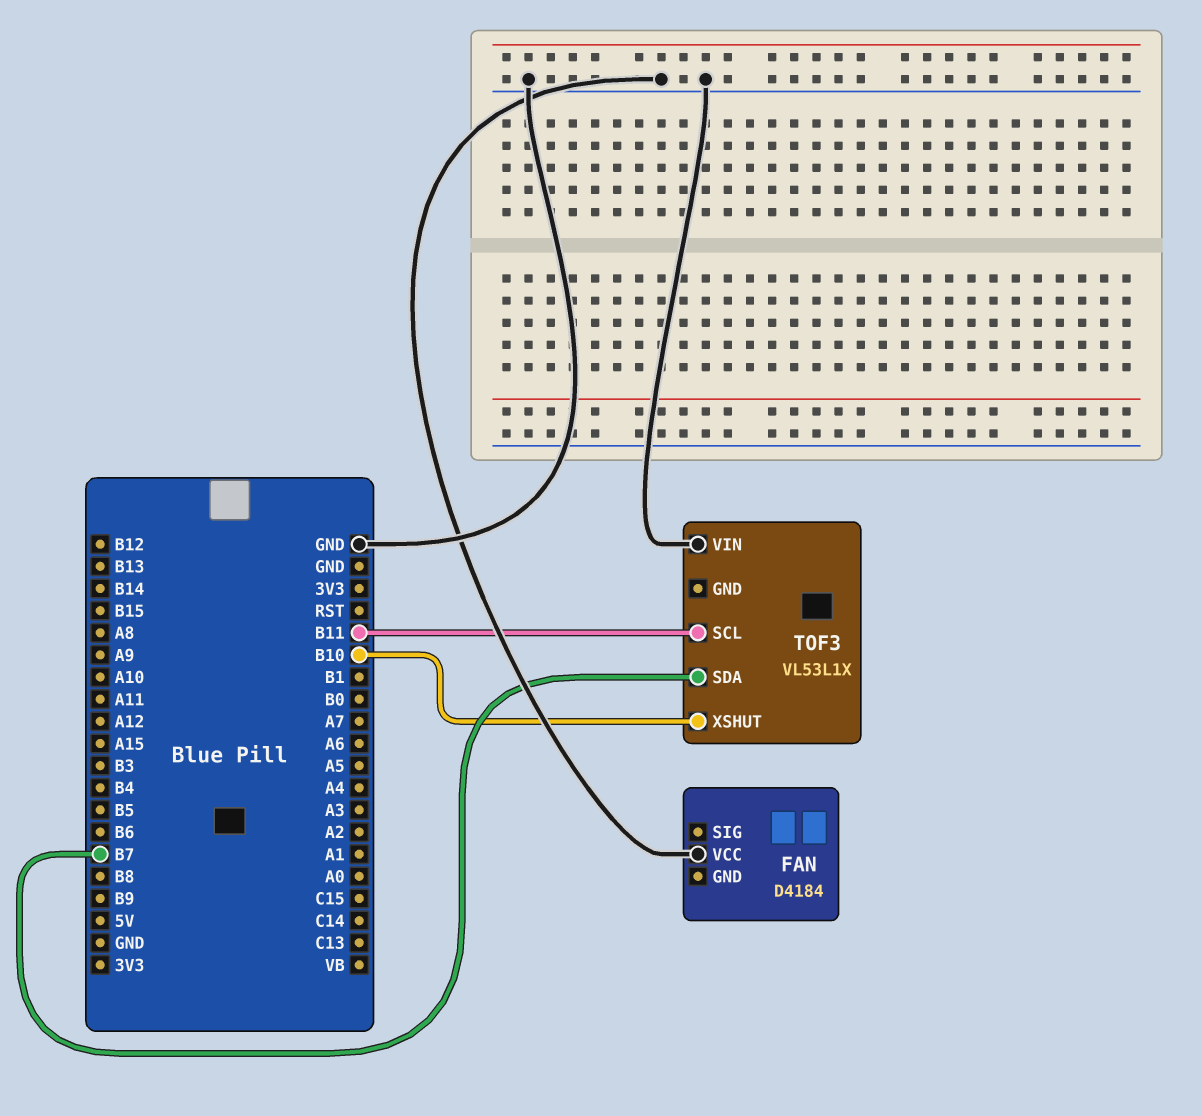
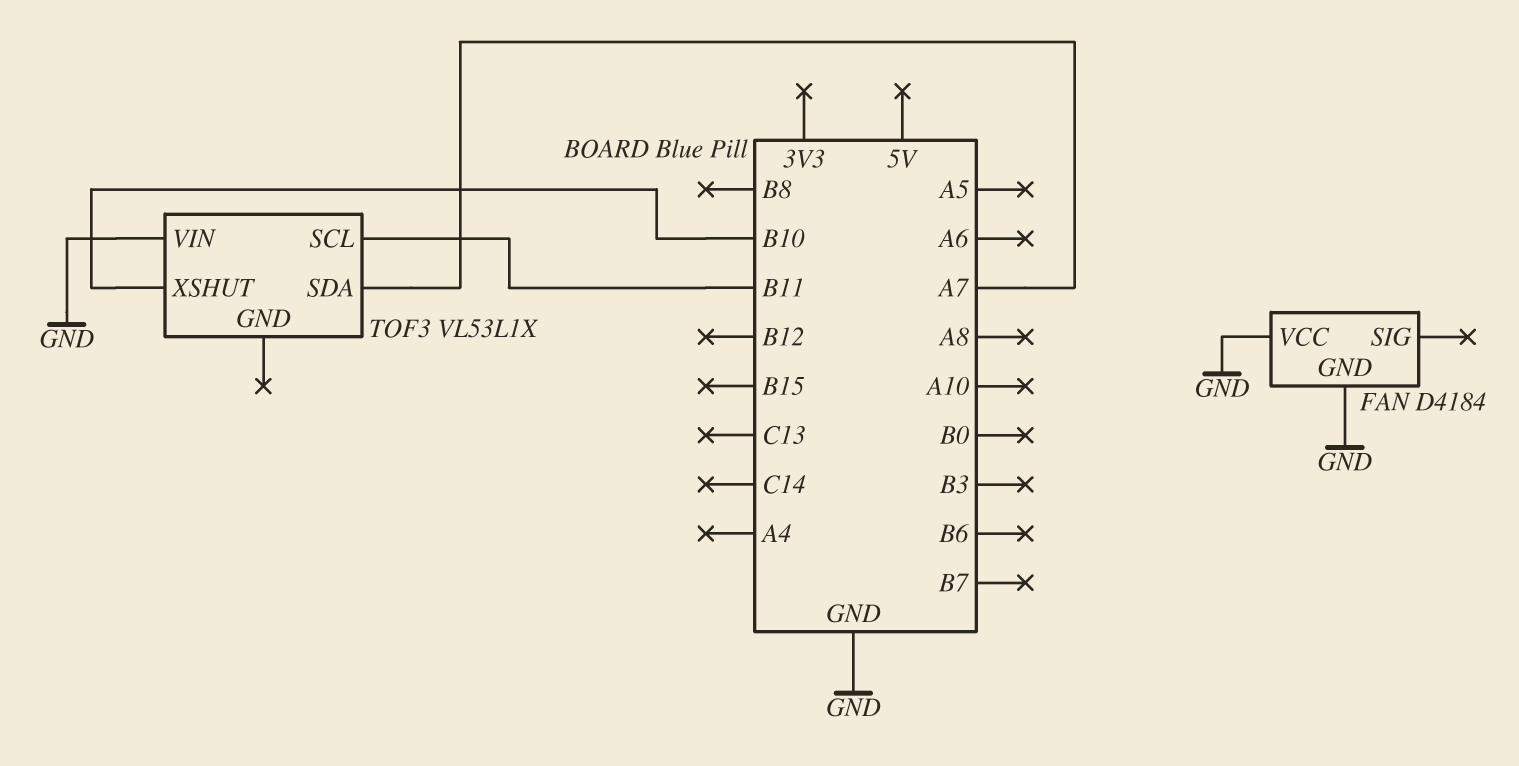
FAN pin GND: none -> GND
TOF3 pin SDA: B7 -> A7

